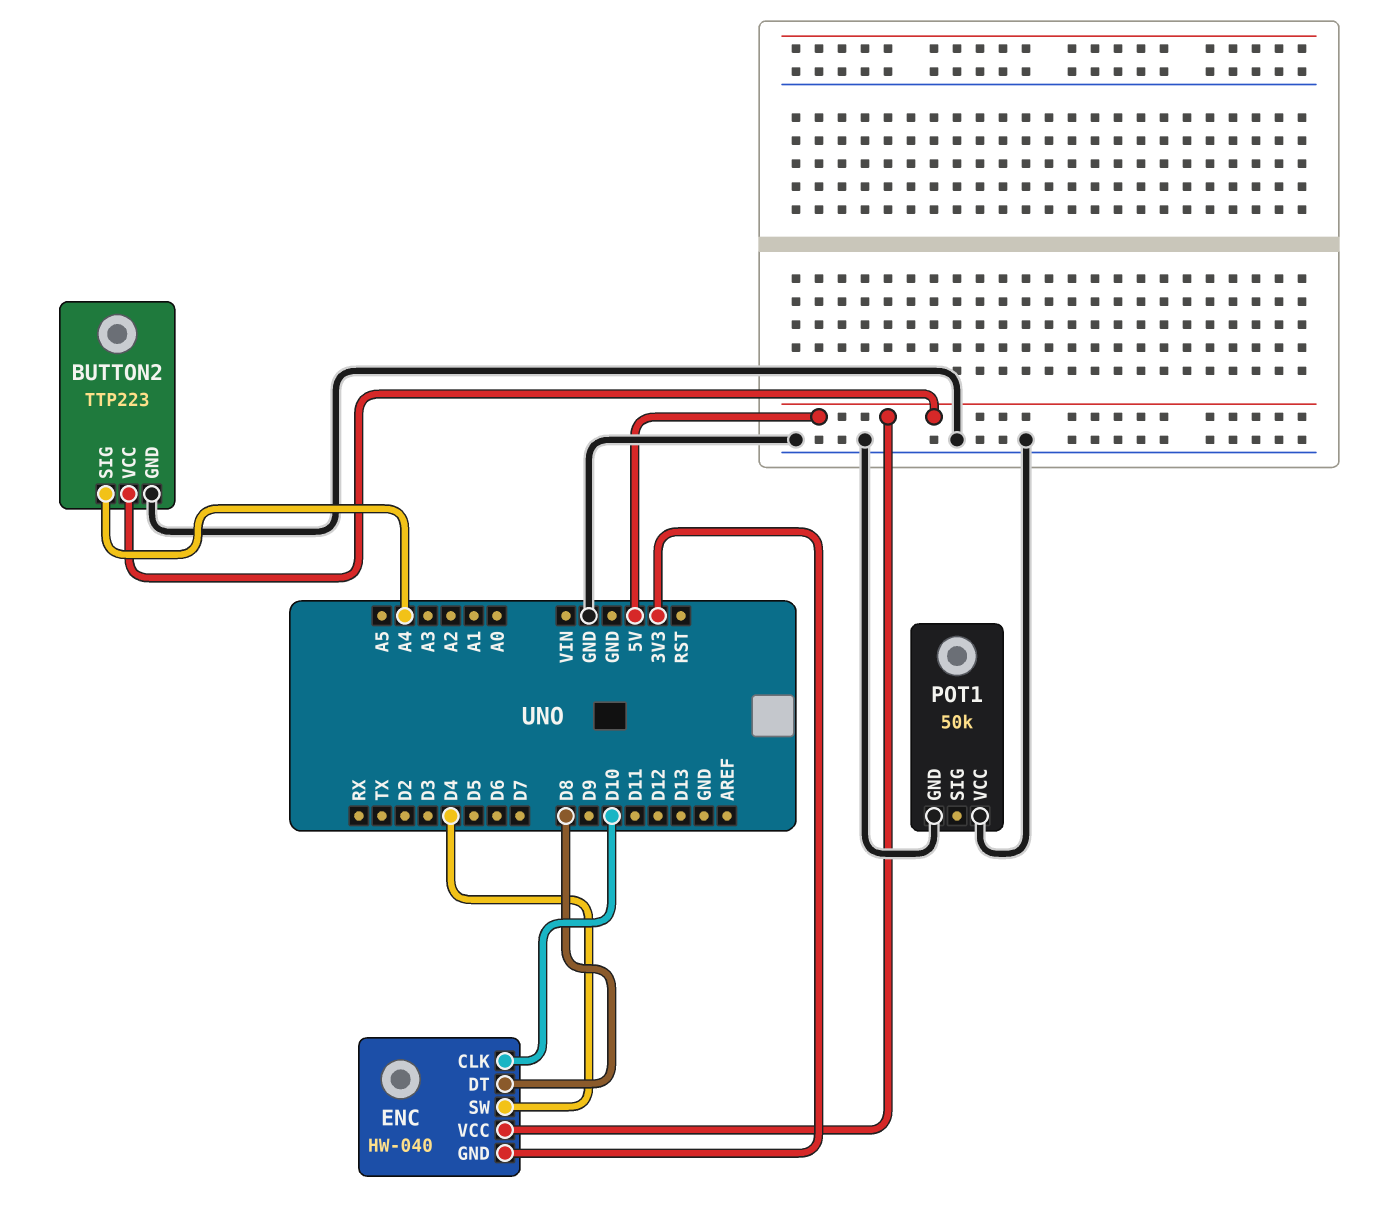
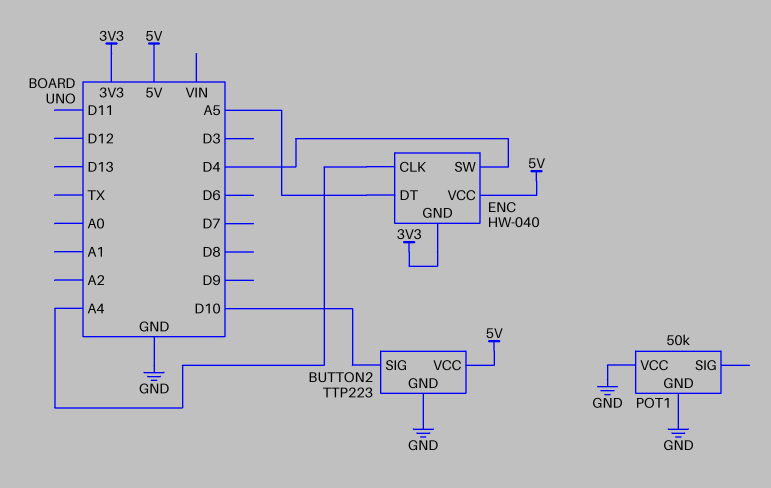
BUTTON2 pin SIG: A4 -> D10
ENC pin CLK: D10 -> A4
ENC pin DT: D8 -> A5

